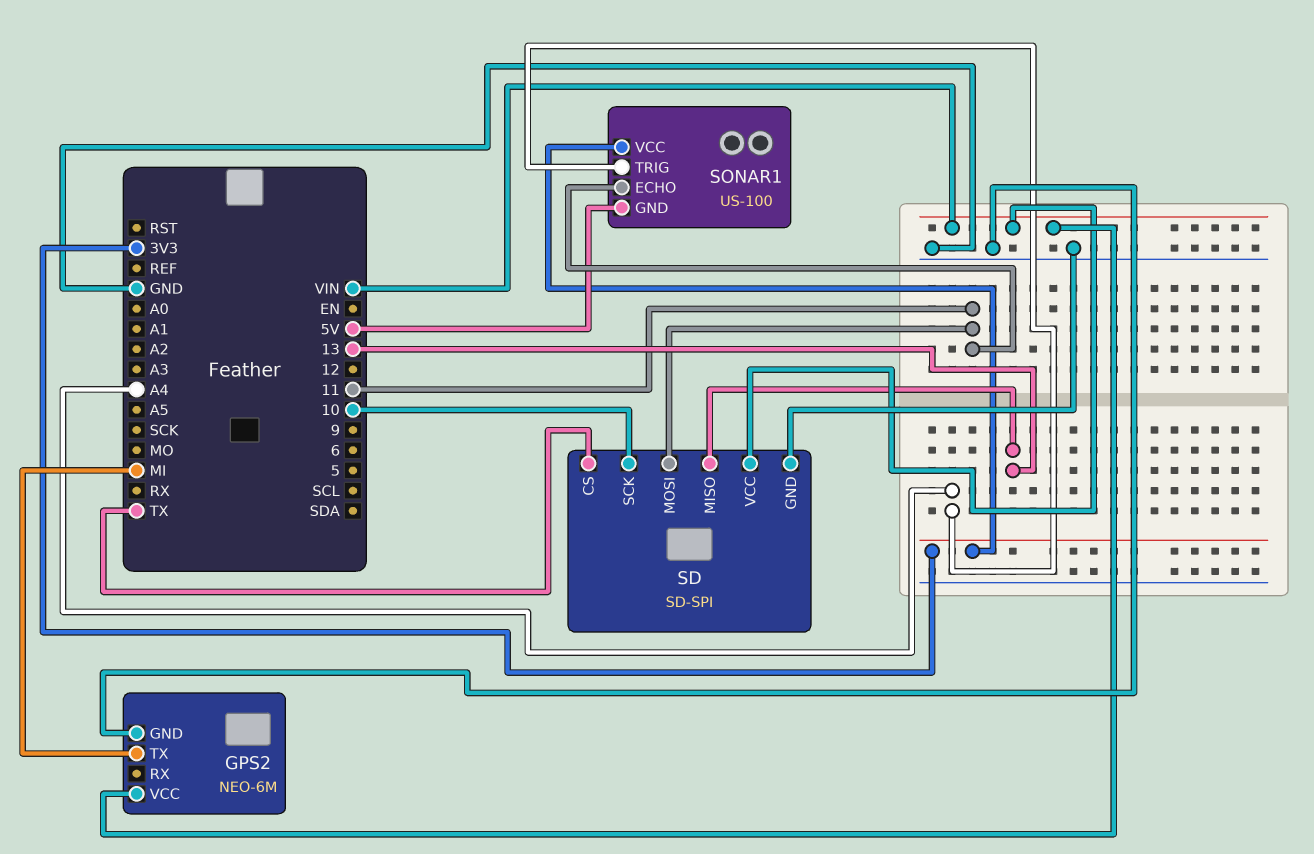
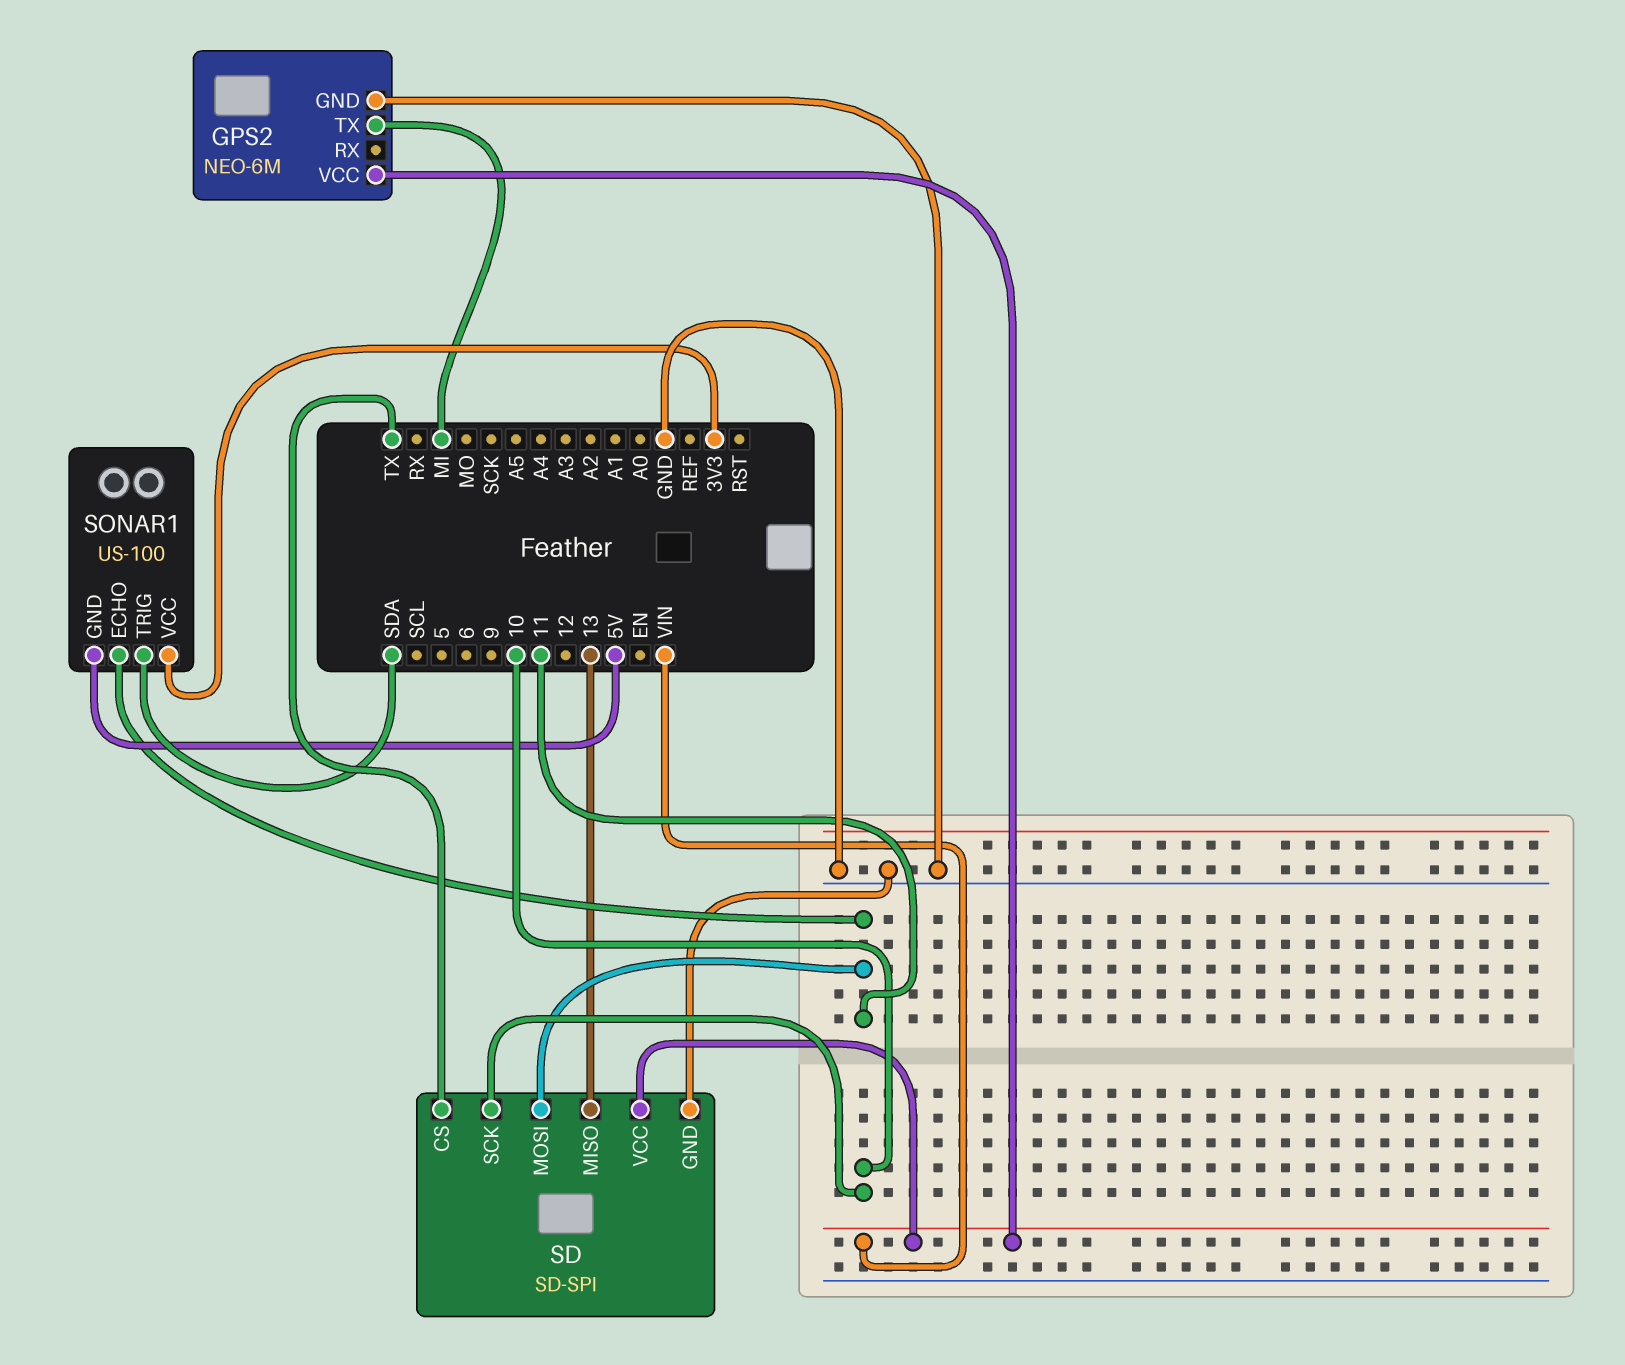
SONAR1 pin TRIG: A4 -> SDA

